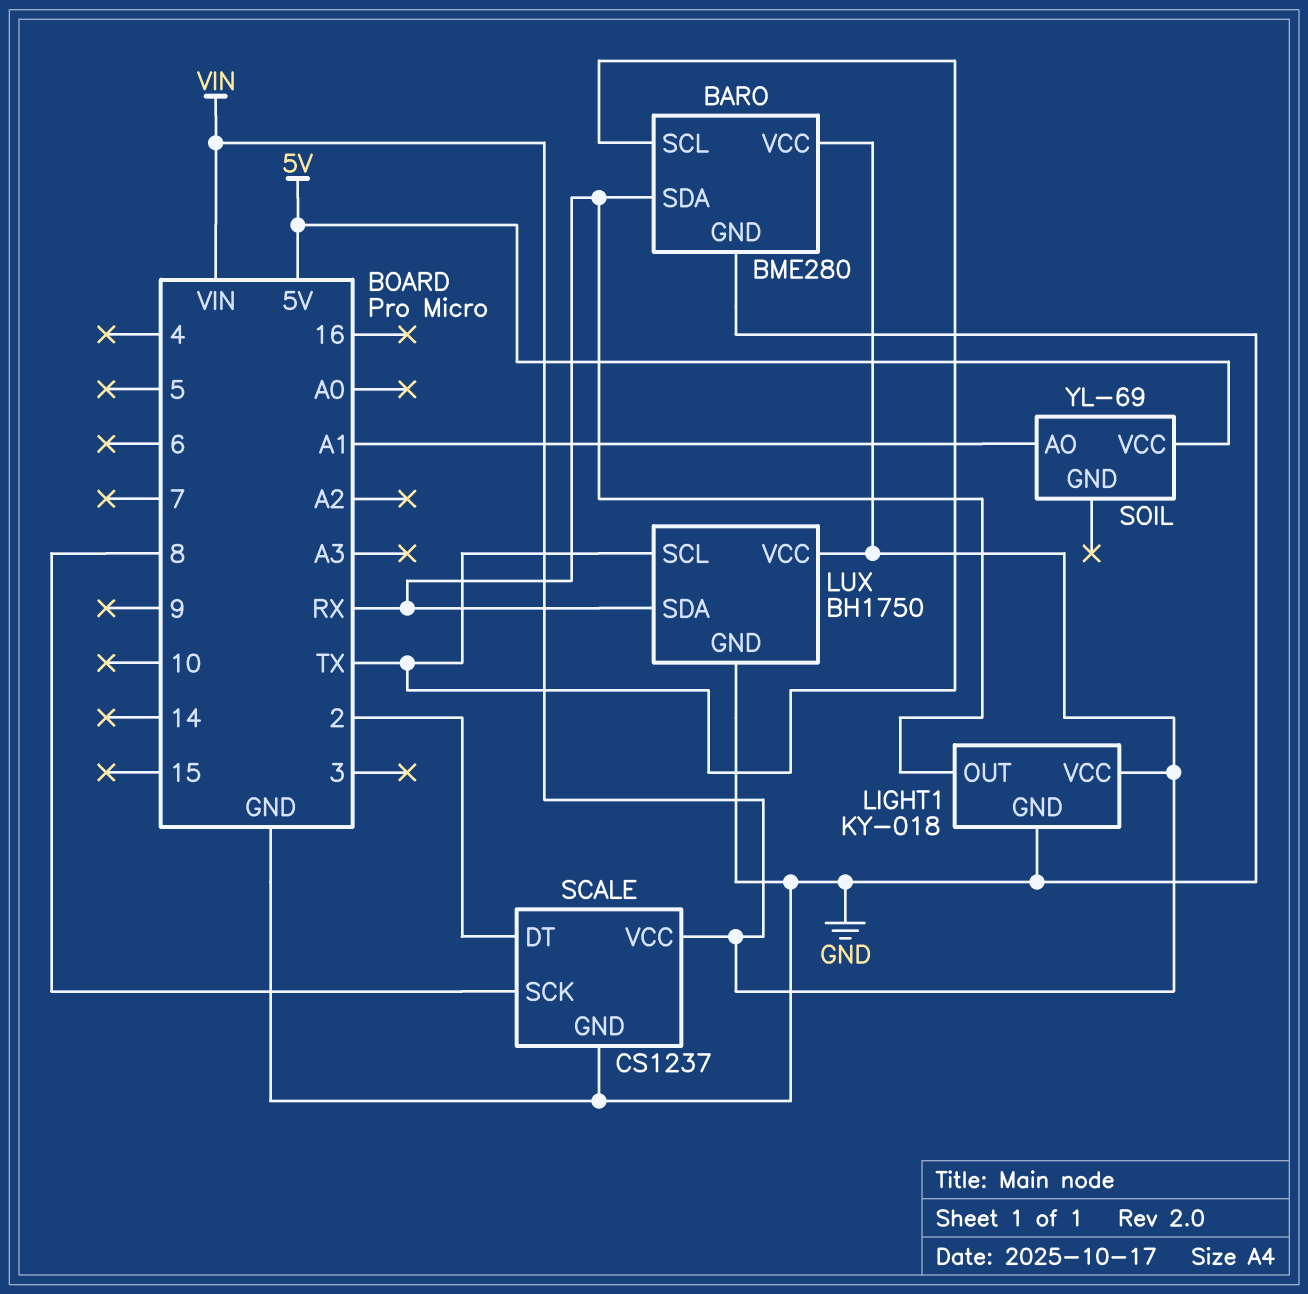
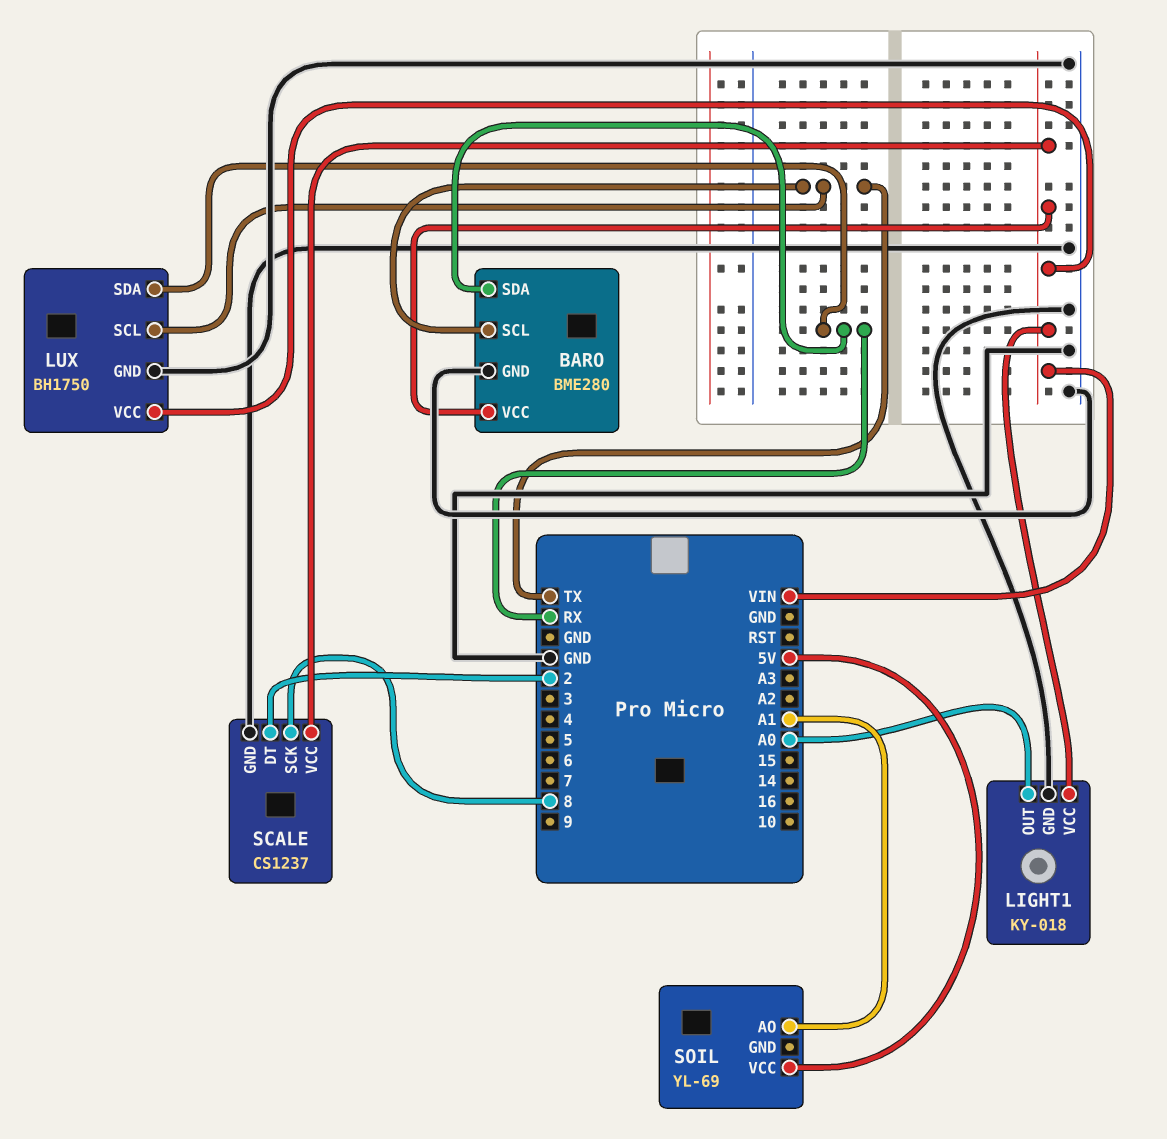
LIGHT1 pin OUT: RX -> A0

